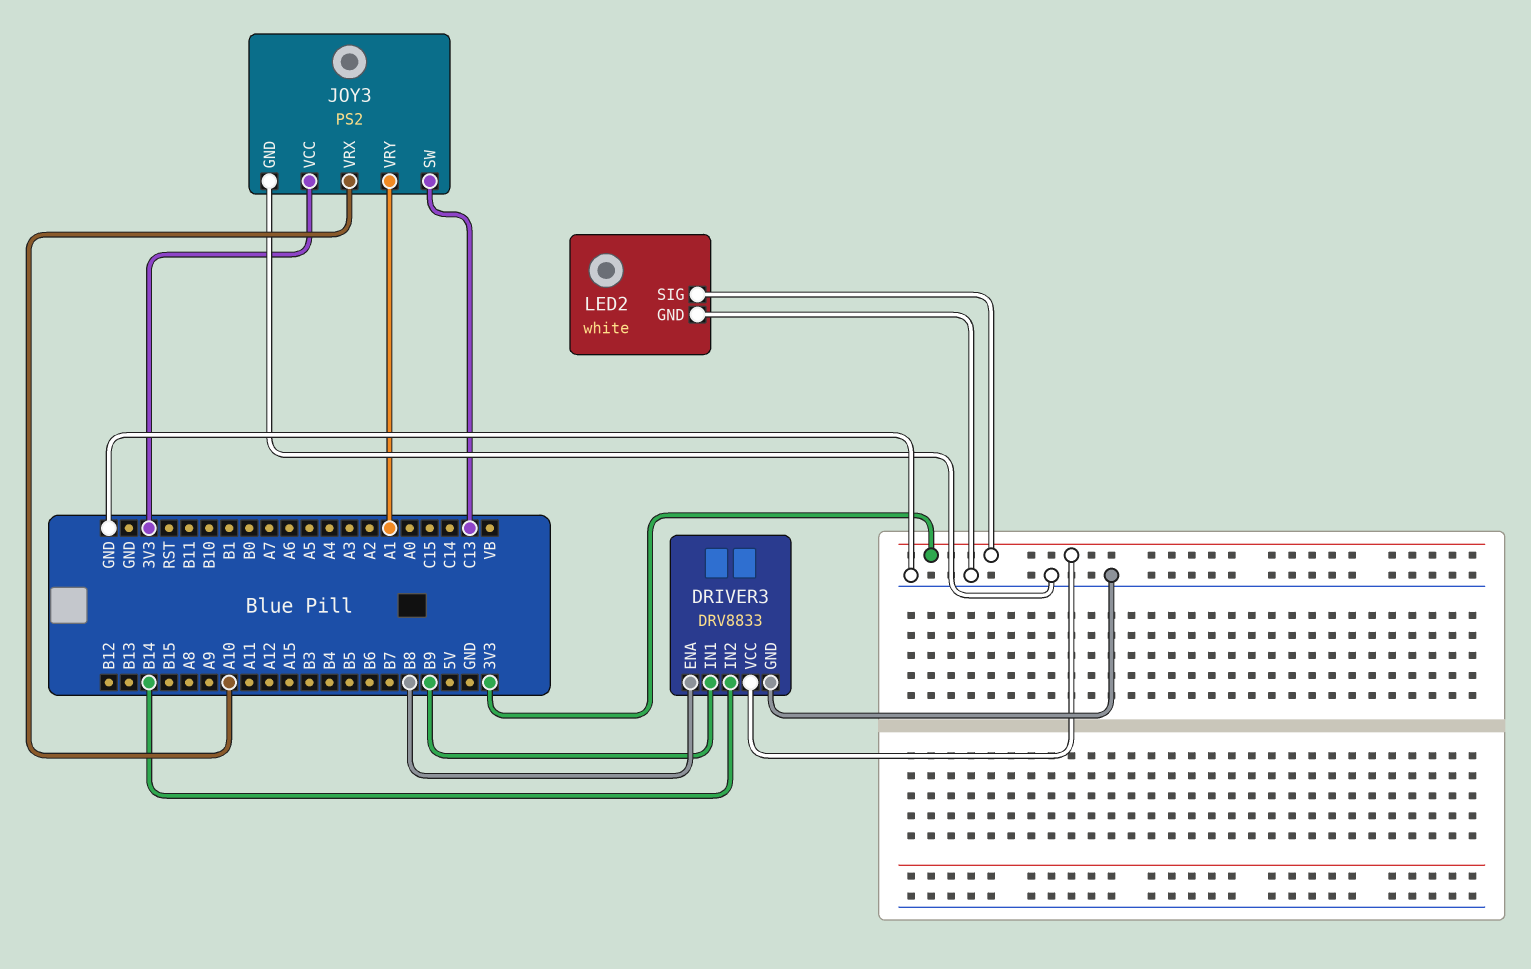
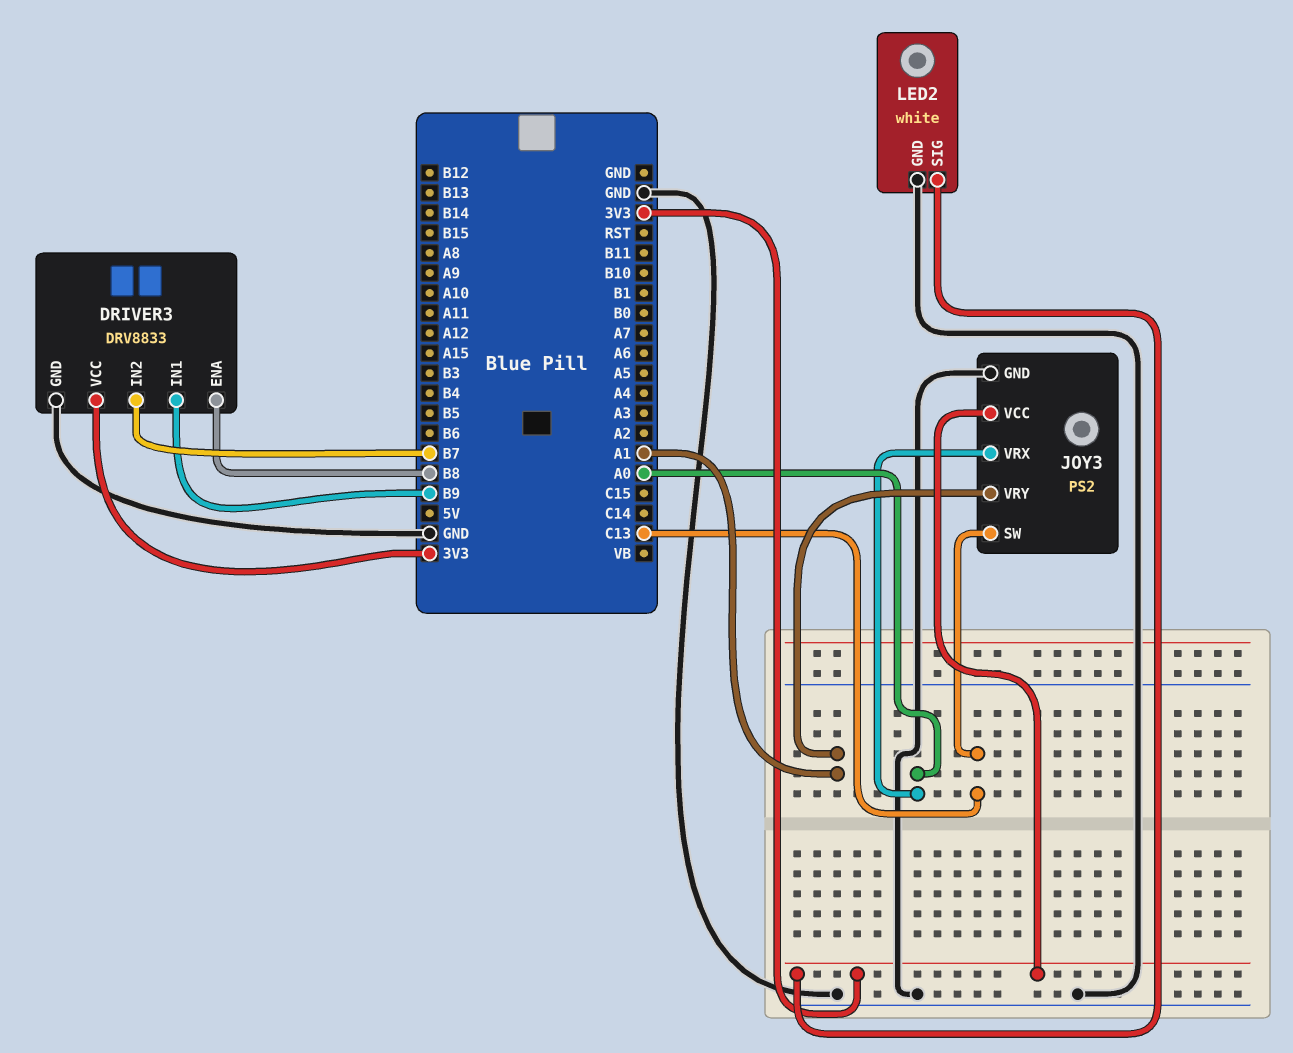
DRIVER3 pin IN2: B14 -> B7
JOY3 pin VRX: A10 -> A0

